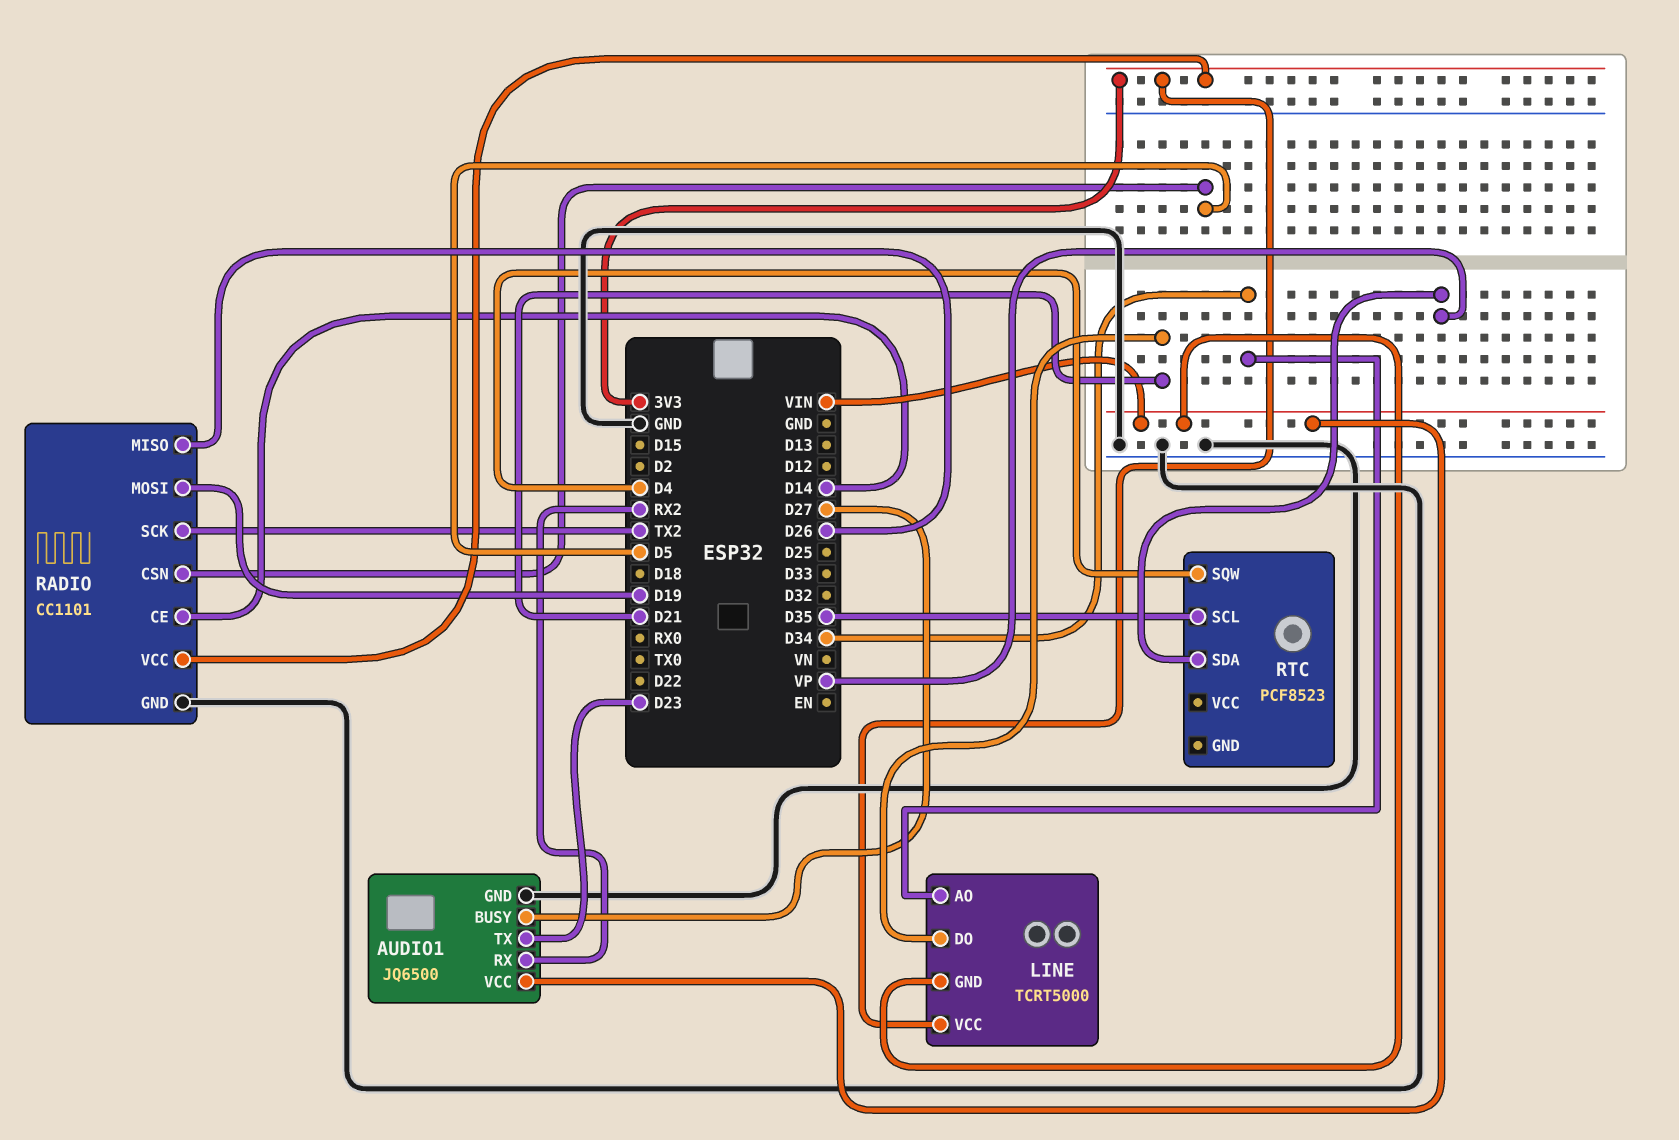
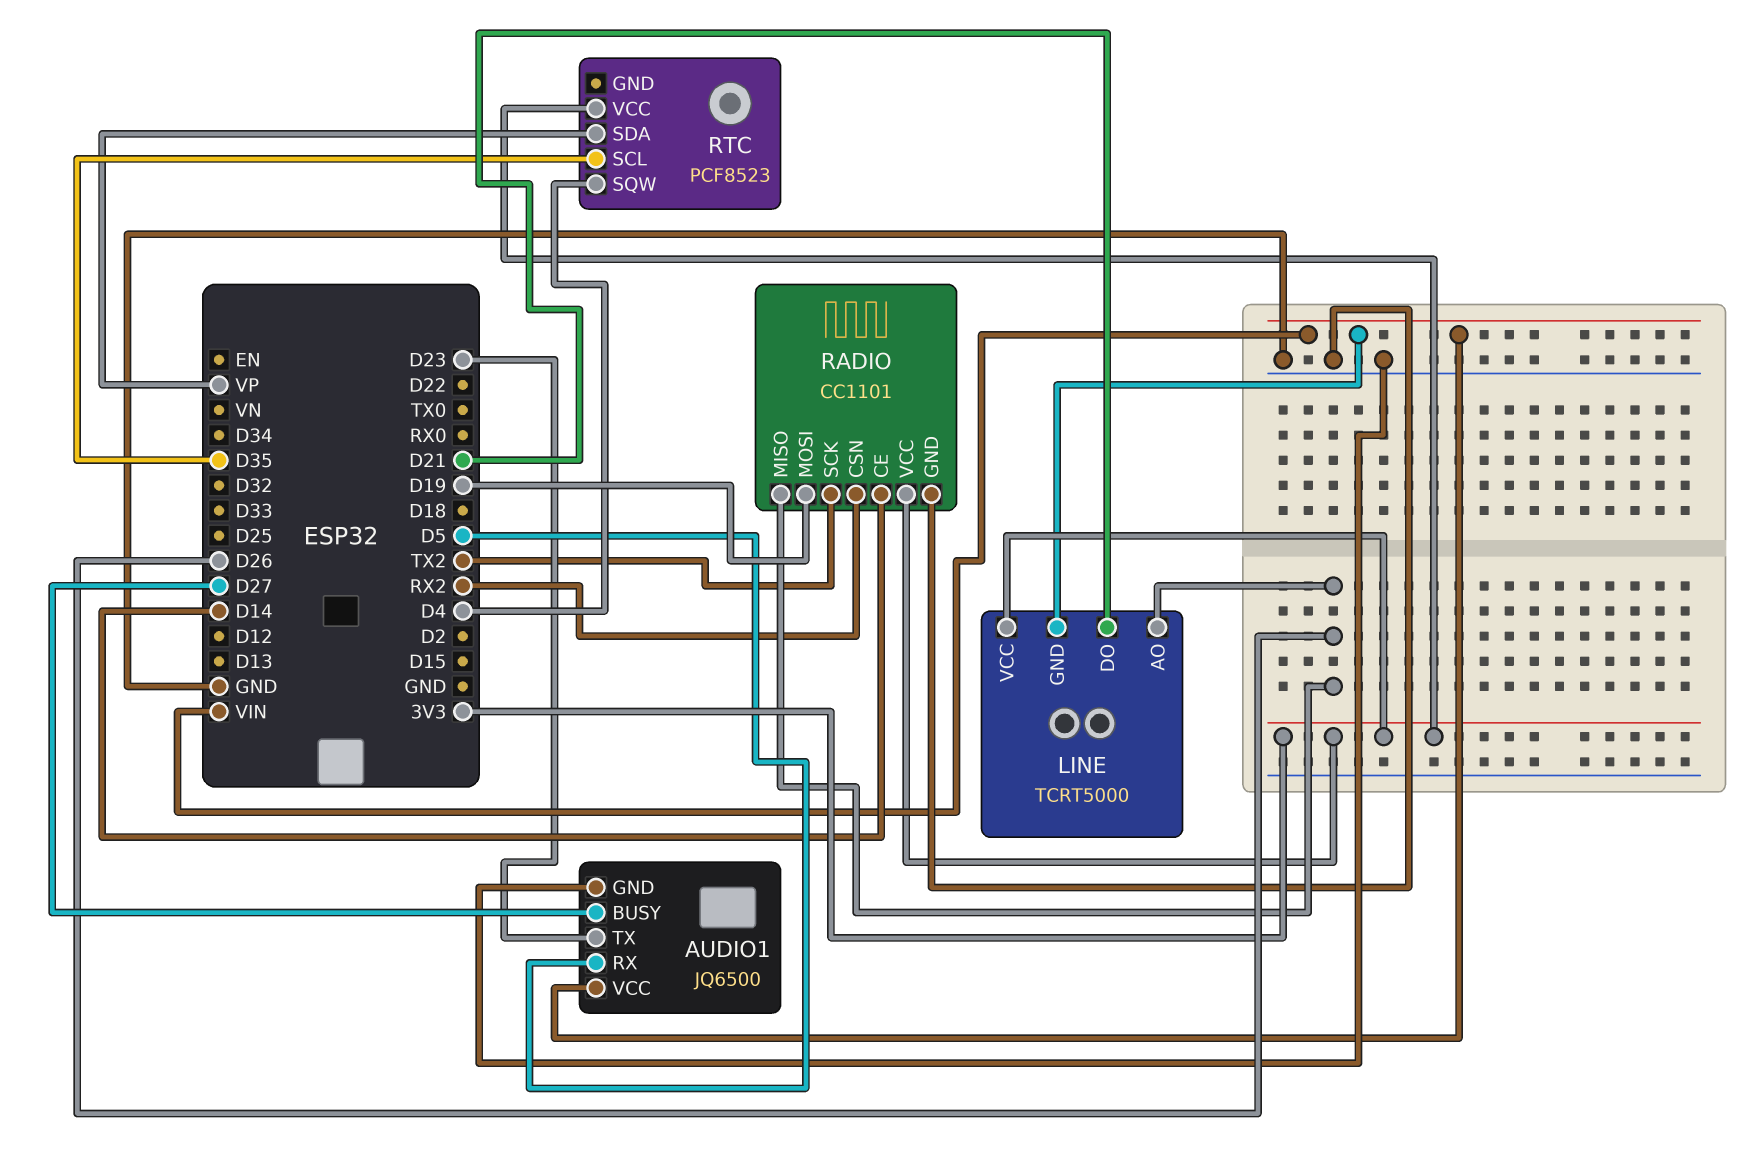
AUDIO1 pin RX: RX2 -> D5
LINE pin AO: D34 -> D26
RADIO pin CSN: D5 -> RX2
RTC pin VCC: none -> 3V3

